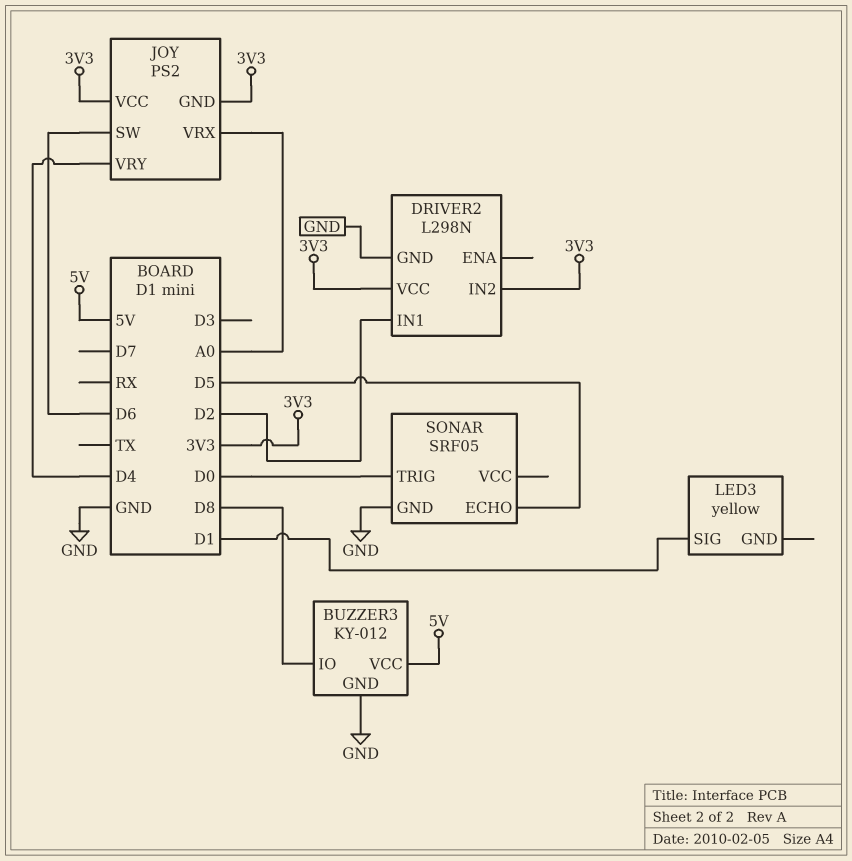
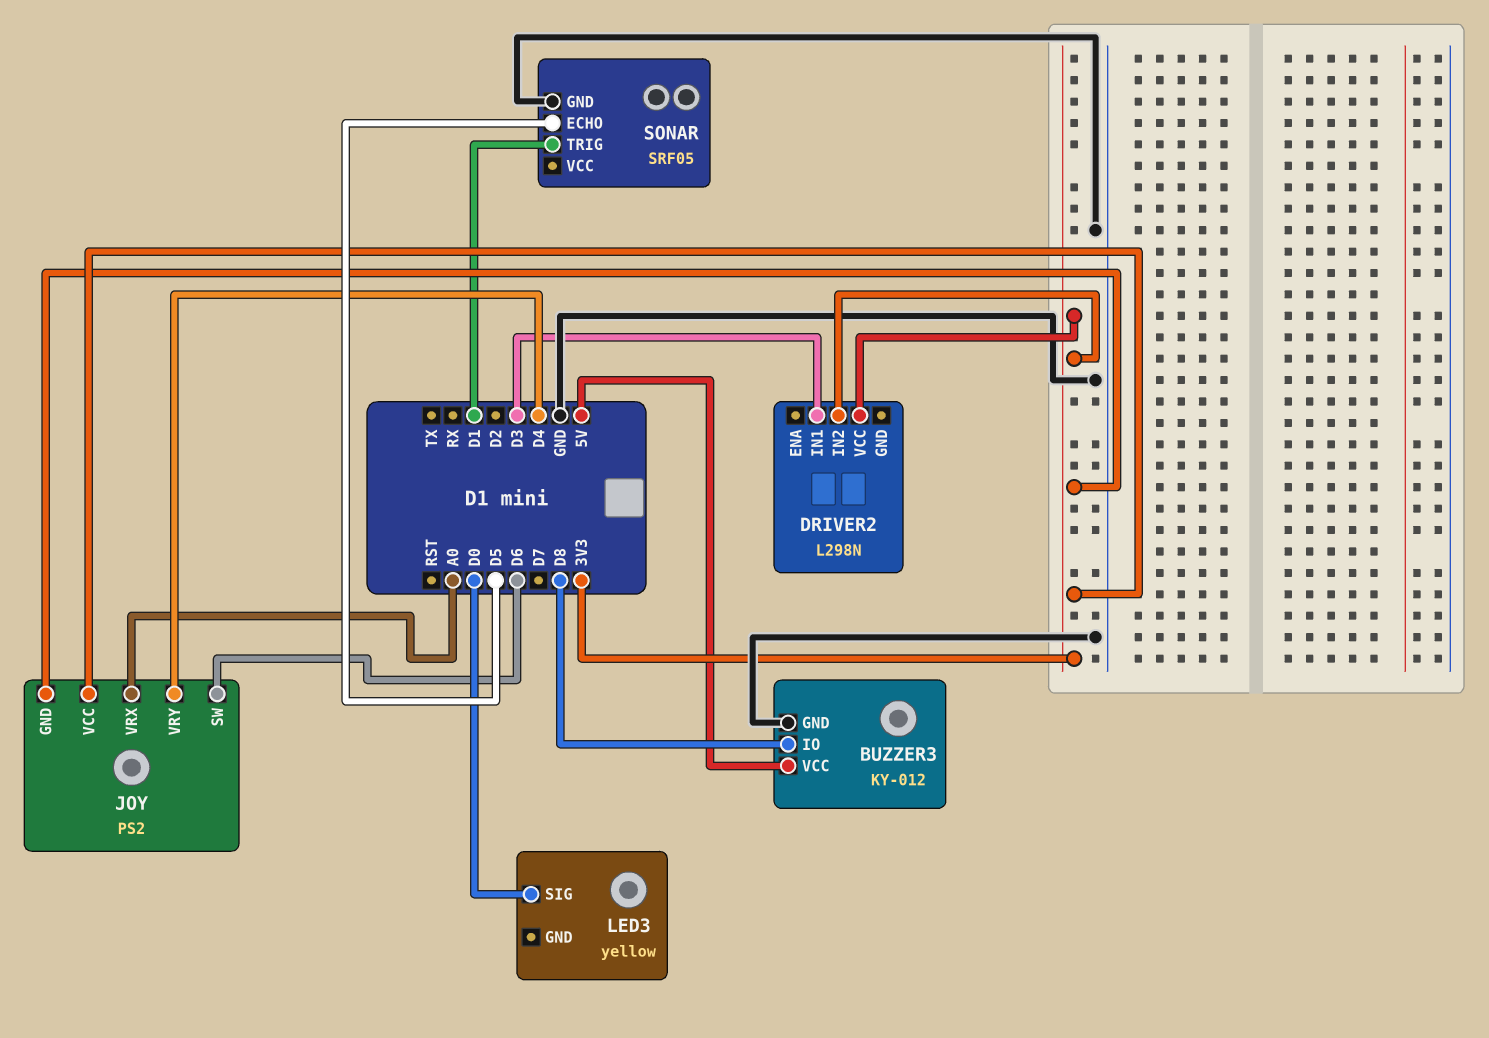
DRIVER2 pin GND: GND -> none
DRIVER2 pin IN1: D2 -> D3
LED3 pin SIG: D1 -> D0
SONAR pin TRIG: D0 -> D1

